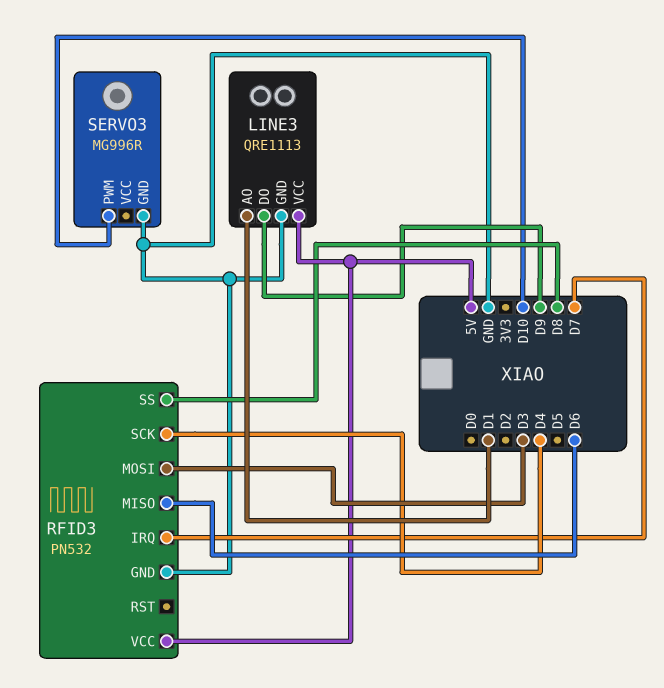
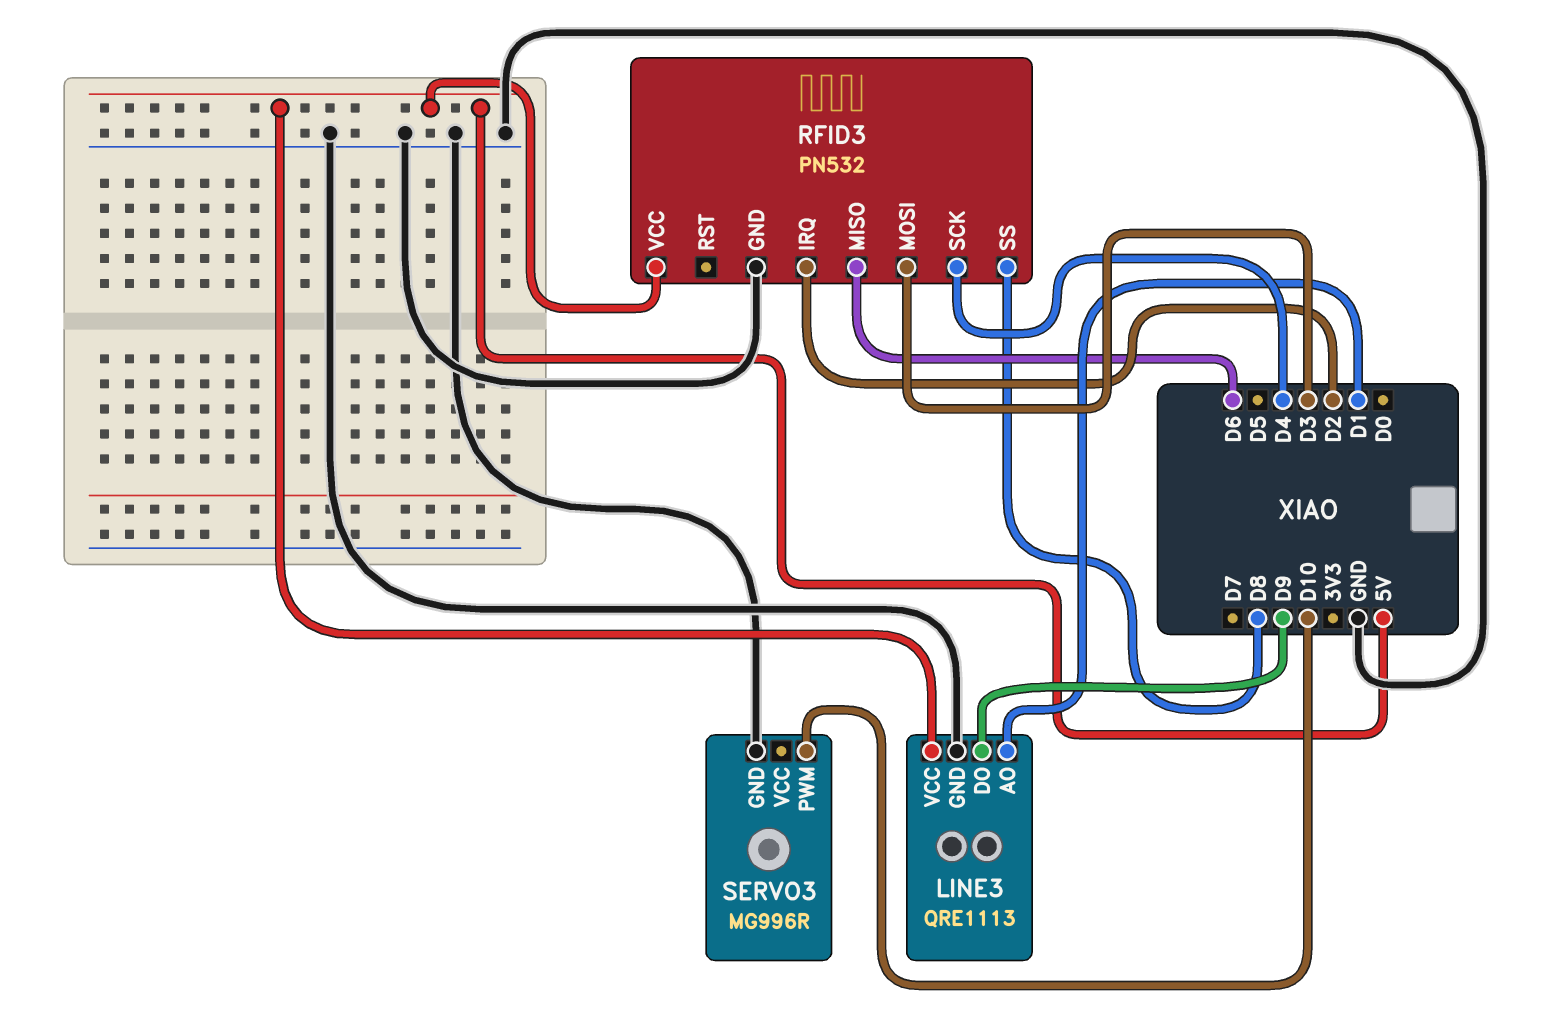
RFID3 pin IRQ: D7 -> D2

